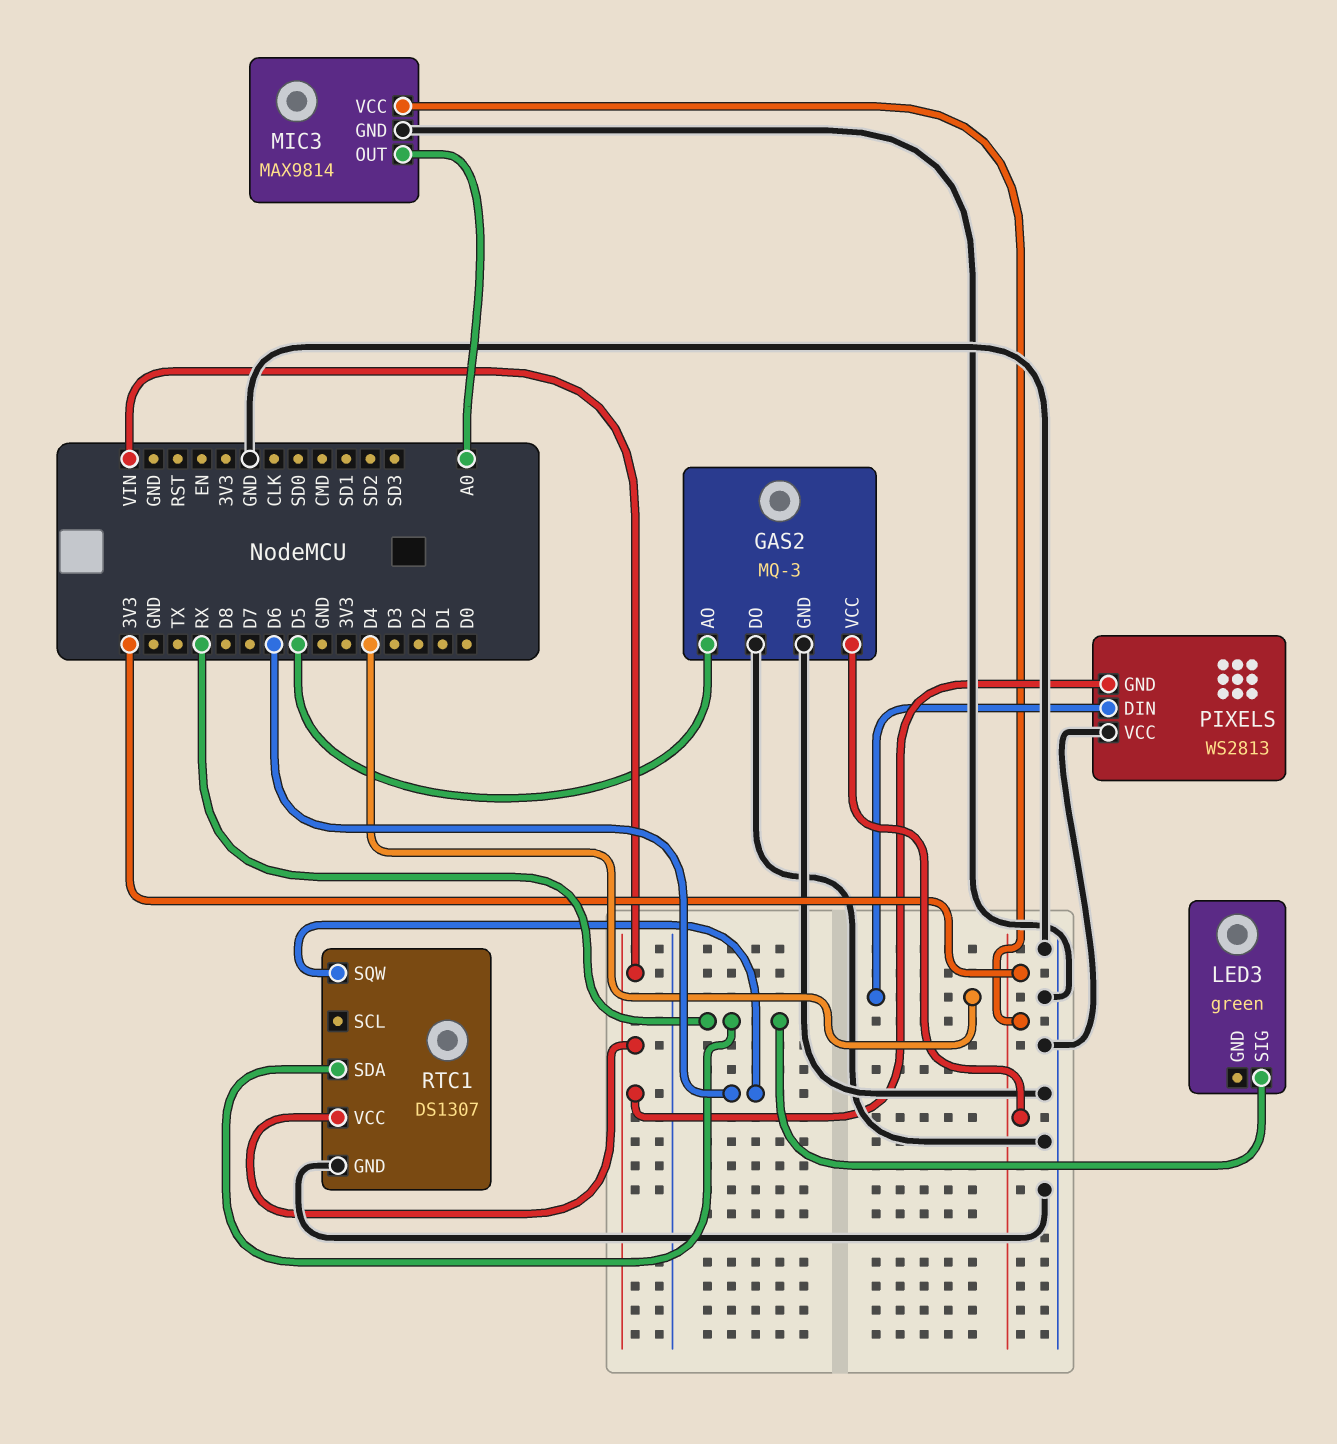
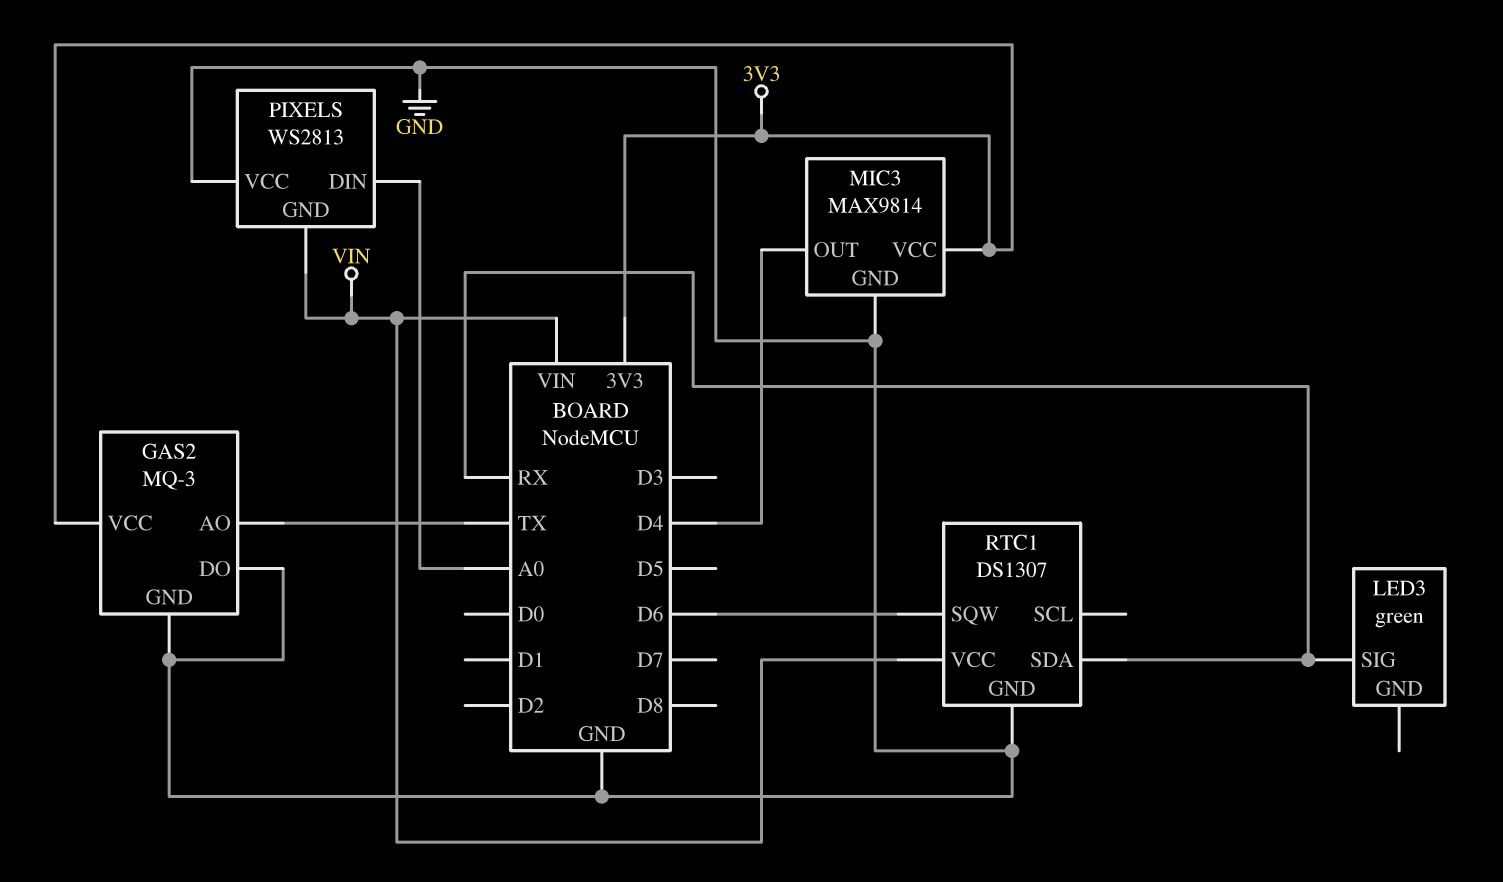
GAS2 pin AO: D5 -> TX
MIC3 pin OUT: A0 -> D4
PIXELS pin DIN: D4 -> A0

